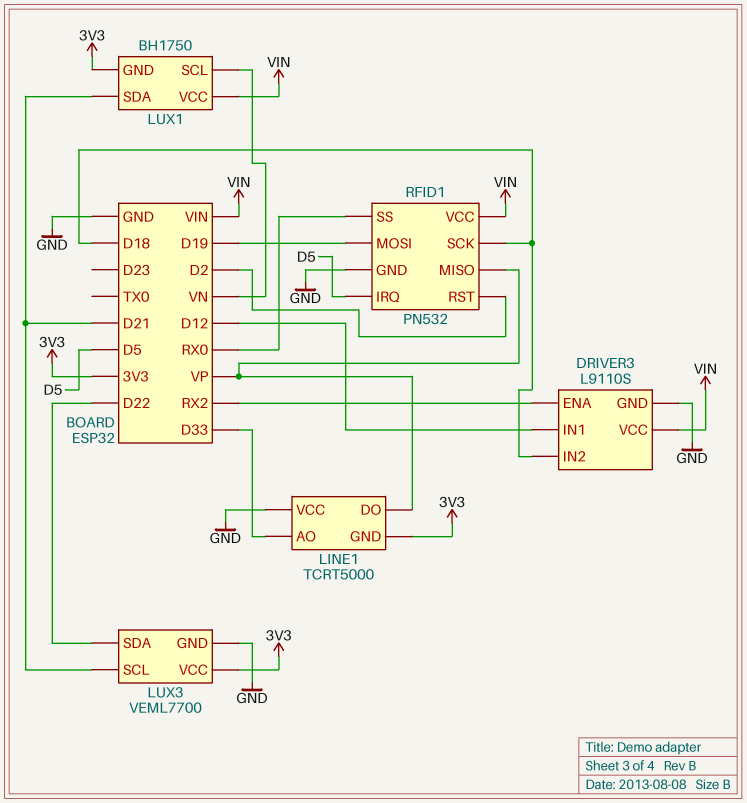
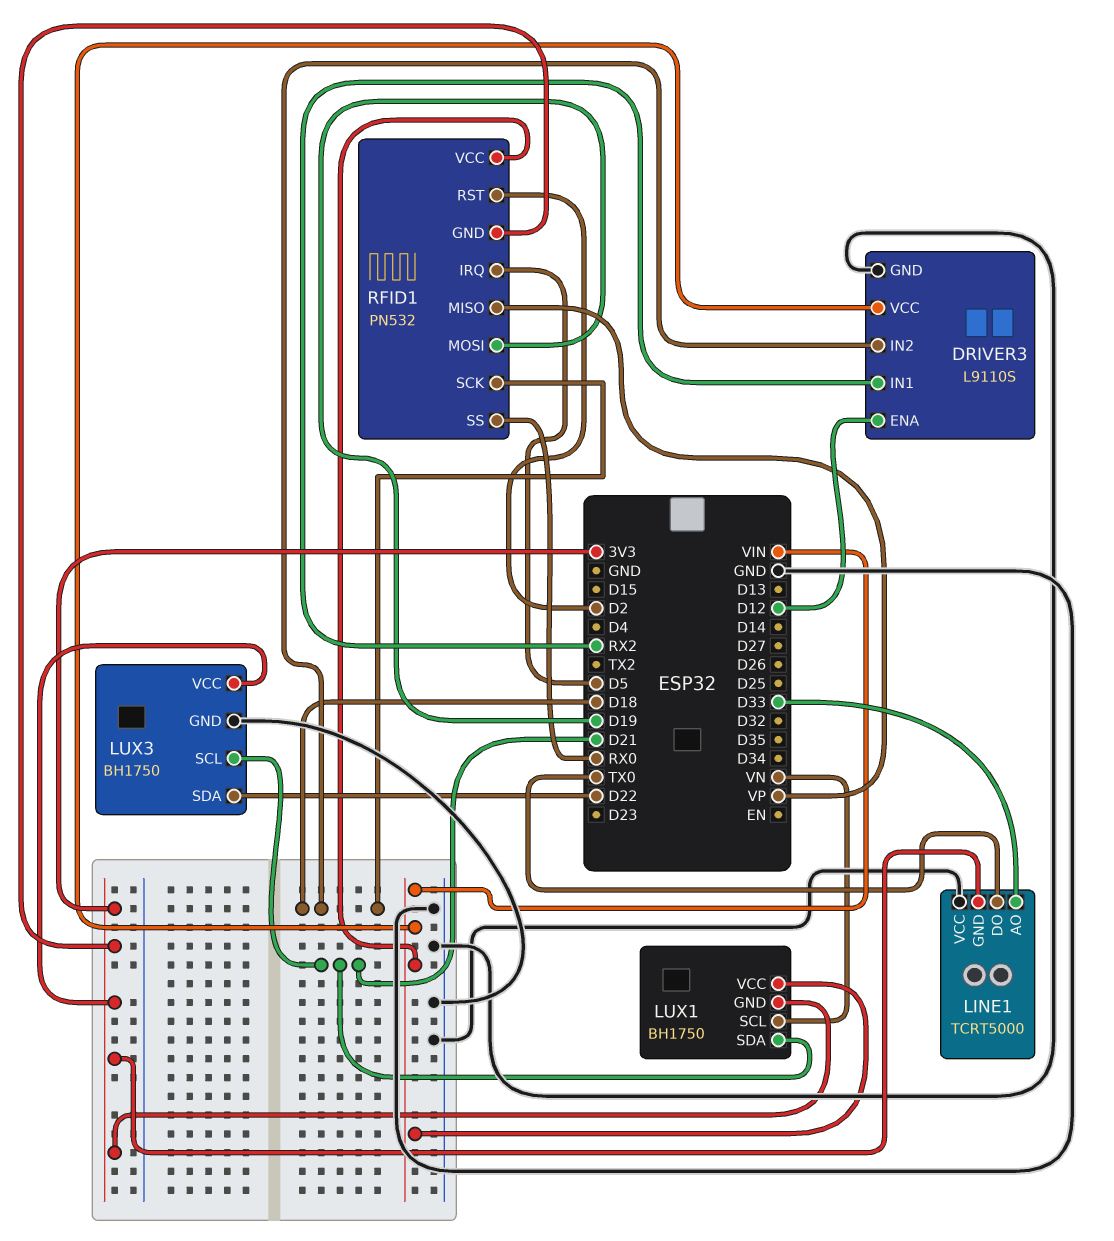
DRIVER3 pin ENA: RX2 -> D12
DRIVER3 pin IN1: D12 -> RX2
LINE1 pin DO: VP -> TX0
LUX3: VEML7700 -> BH1750
RFID1 pin GND: GND -> 3V3

